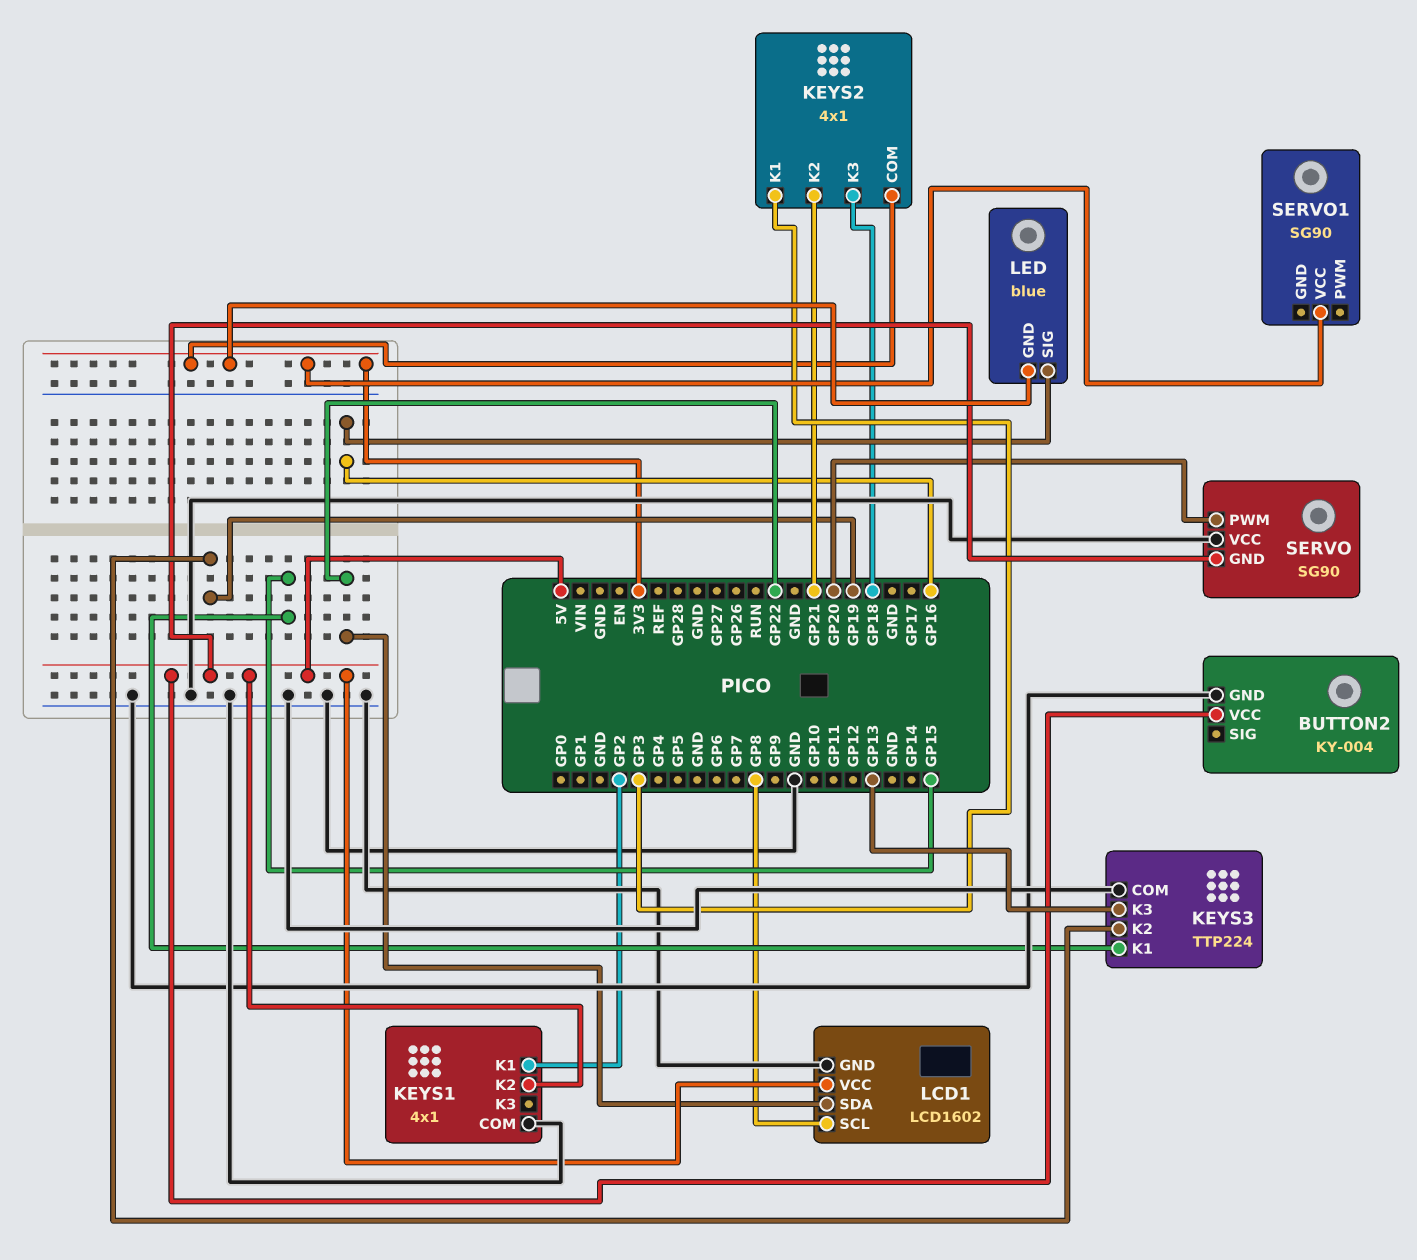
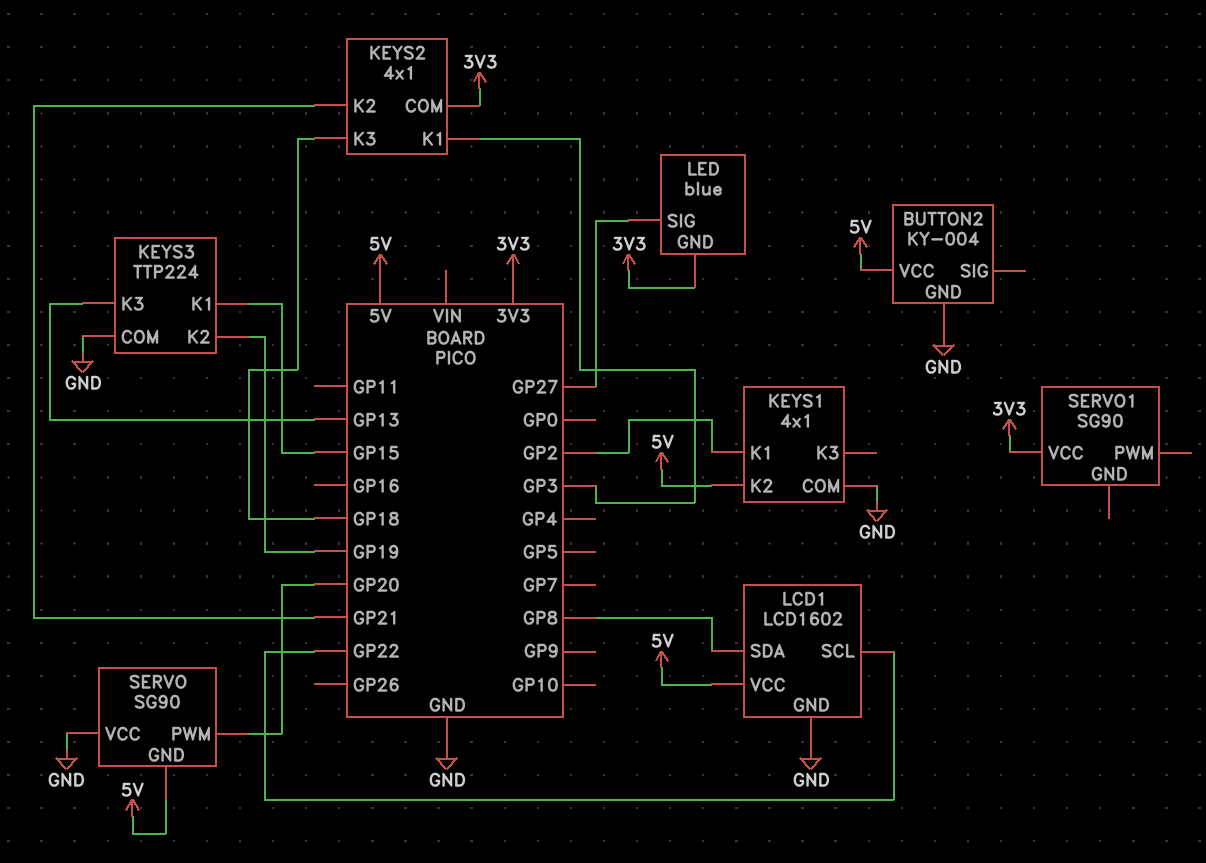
LCD1 pin SCL: GP8 -> GP22
LCD1 pin SDA: GP22 -> GP8
LED pin SIG: GP16 -> GP27

